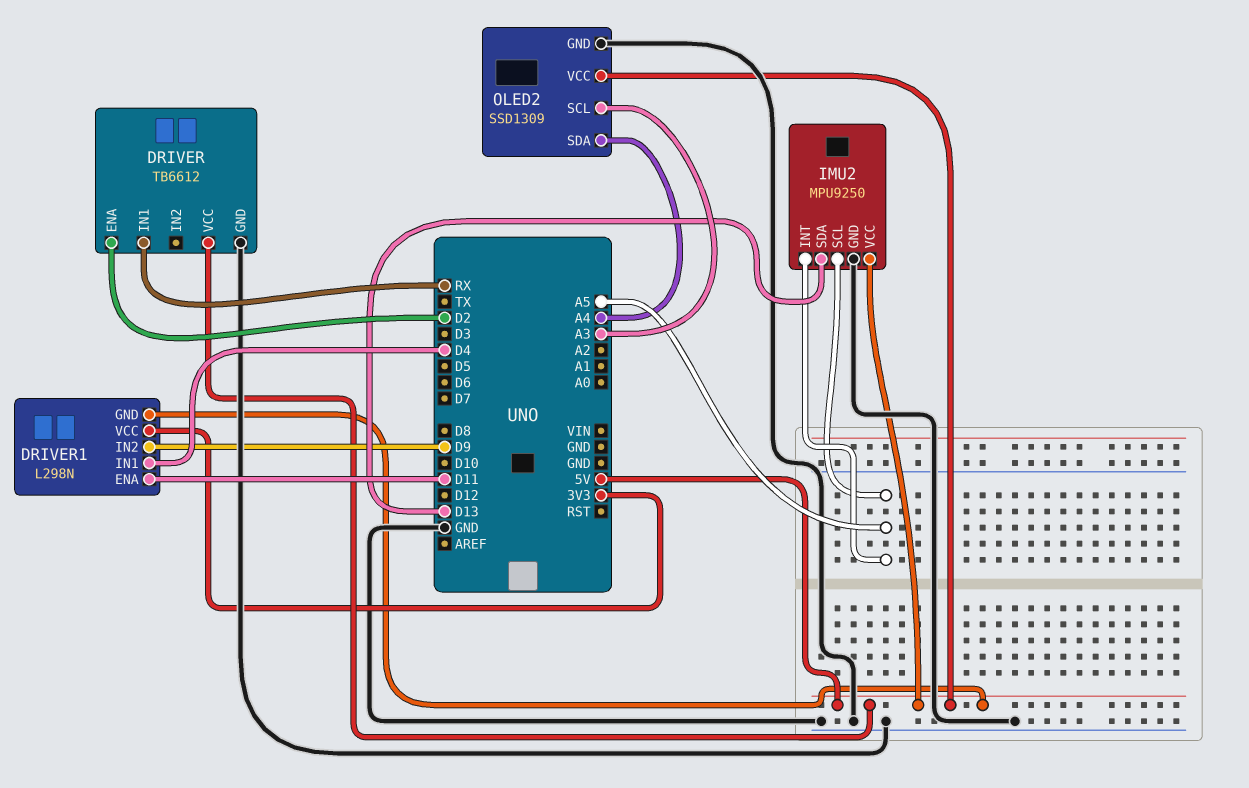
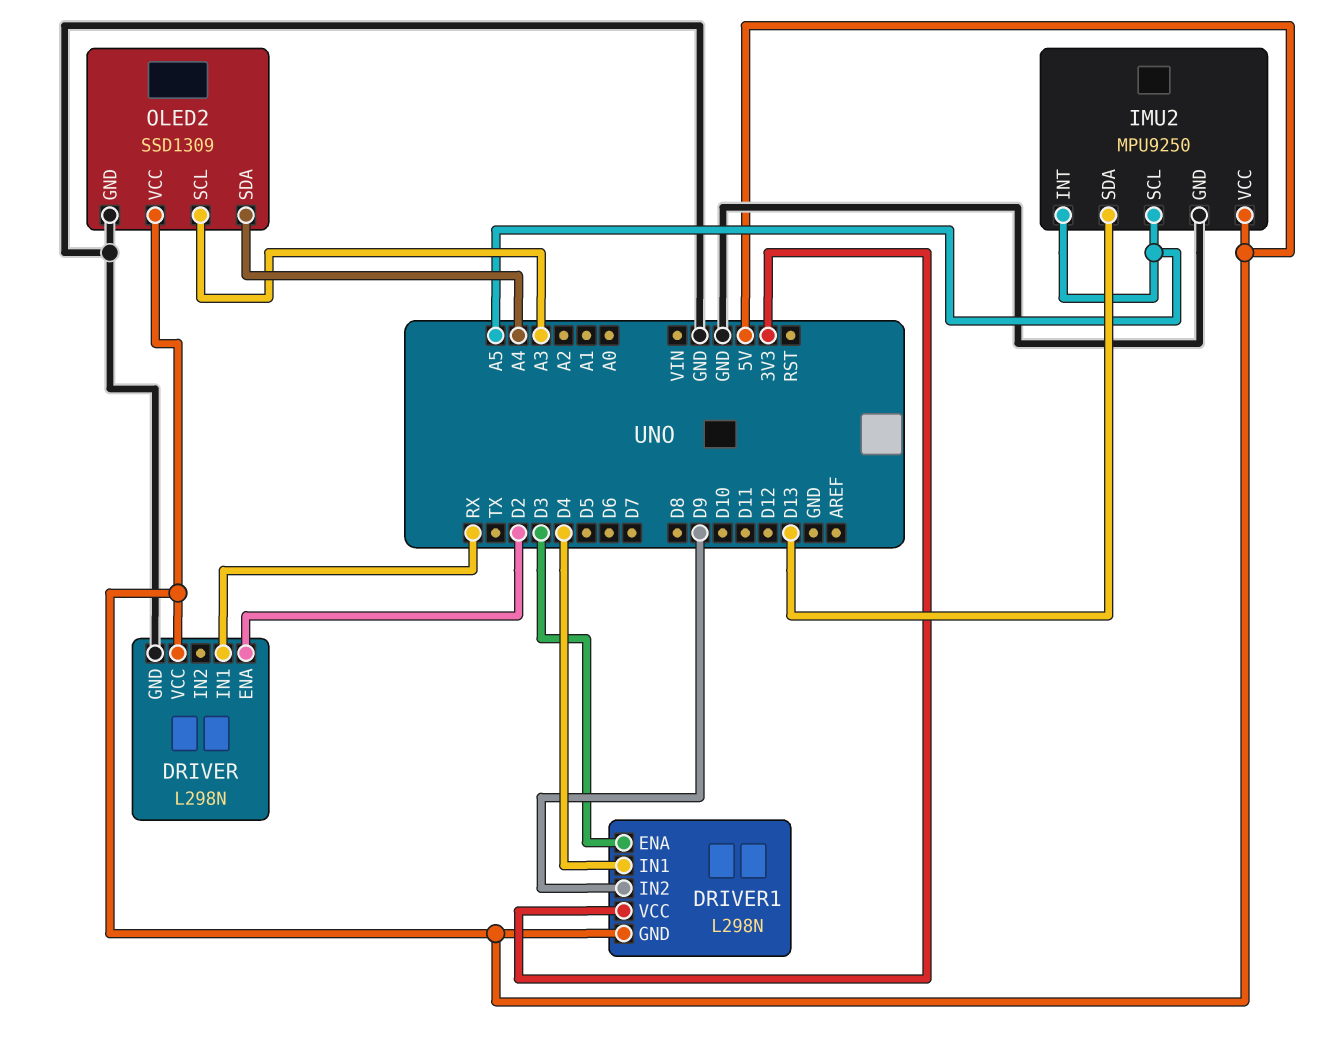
DRIVER: TB6612 -> L298N
DRIVER1 pin ENA: D11 -> D3

